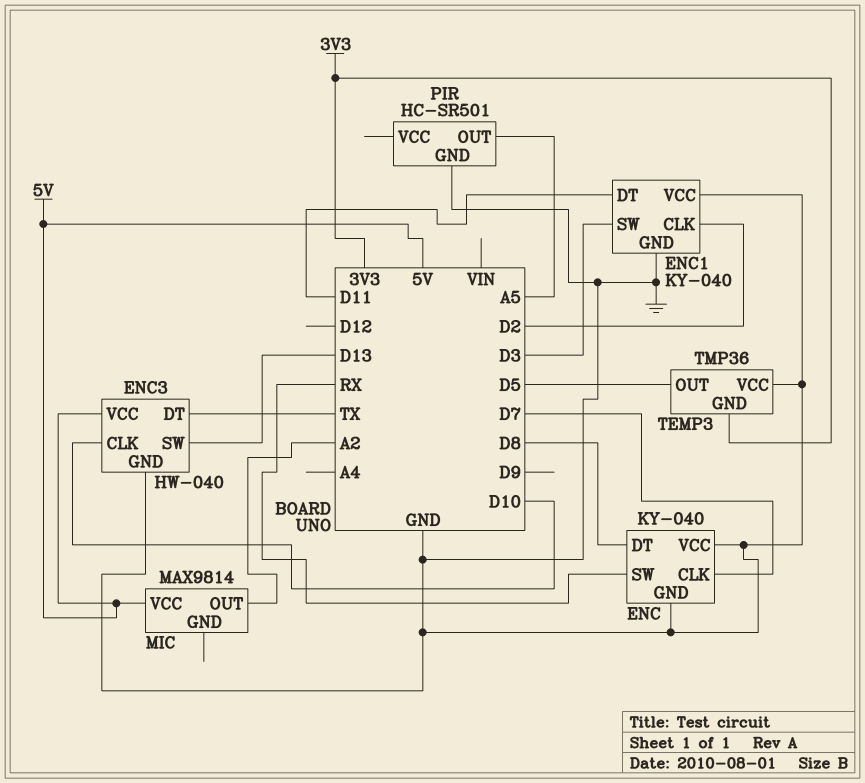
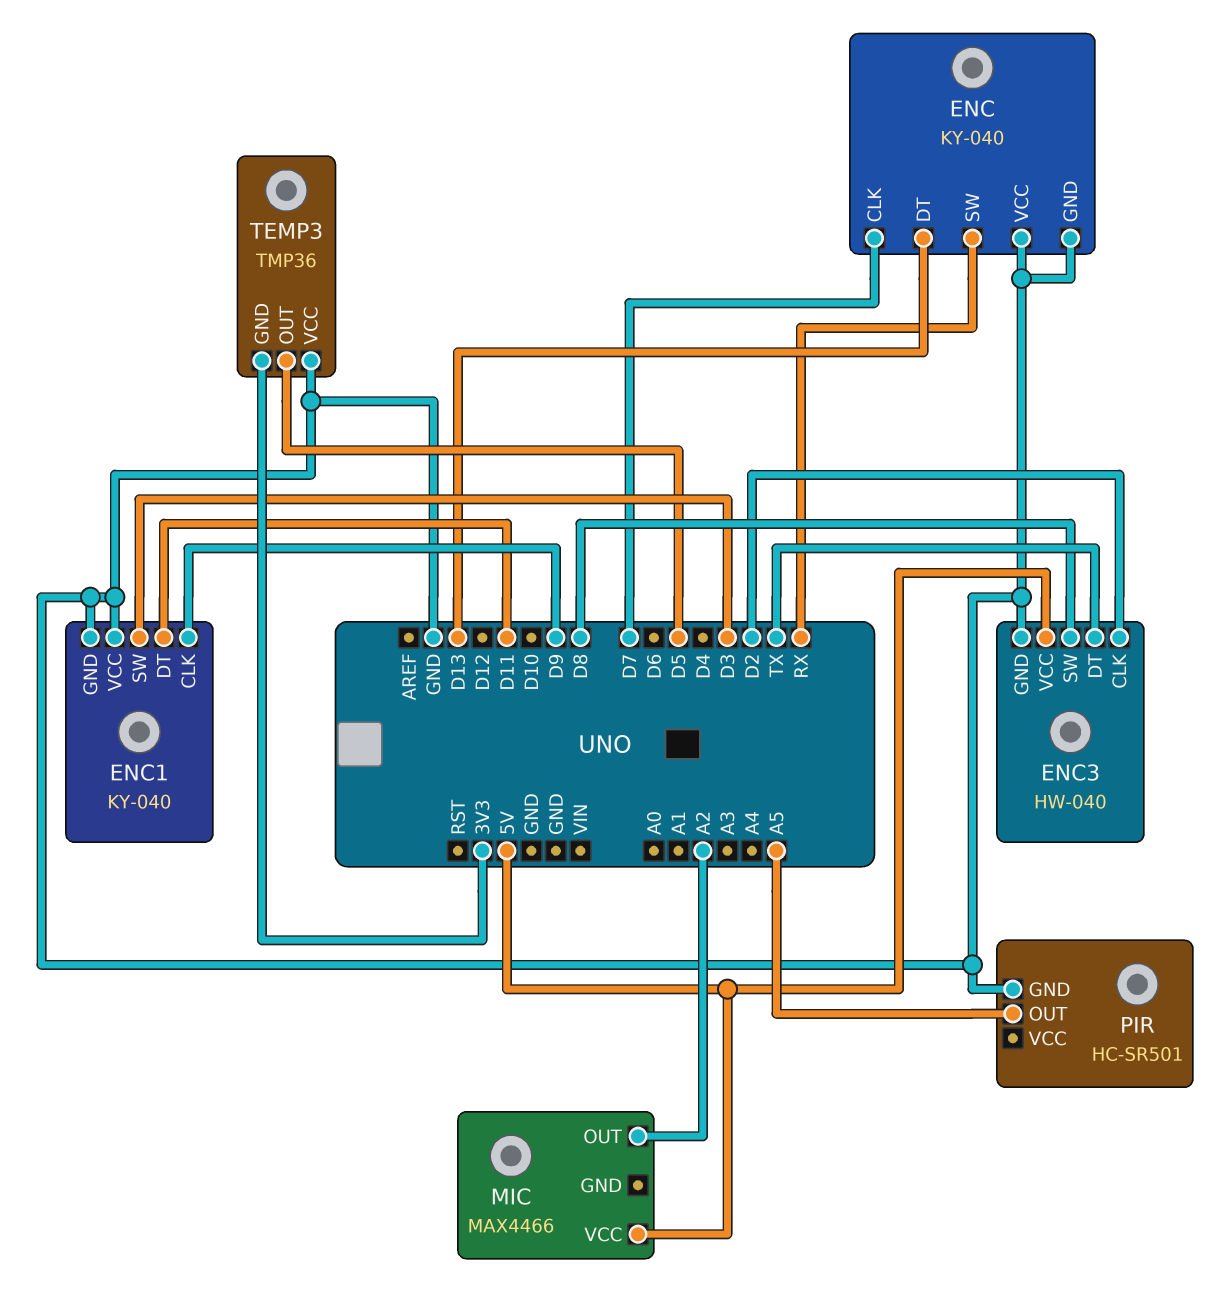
ENC pin DT: D8 -> D13
ENC1 pin CLK: D2 -> D9
ENC3 pin CLK: D10 -> D2
ENC3 pin SW: D13 -> D8
MIC: MAX9814 -> MAX4466

